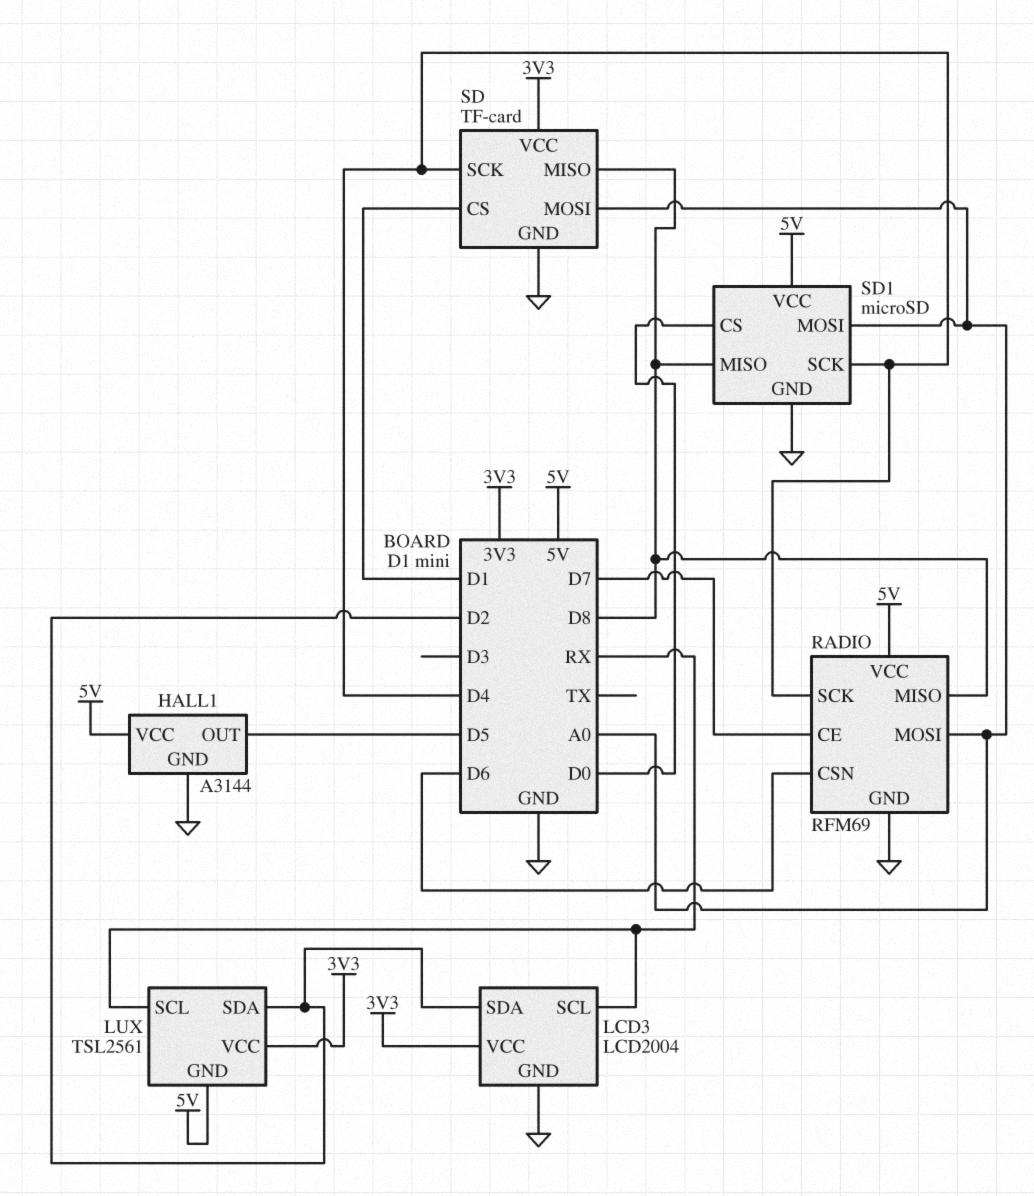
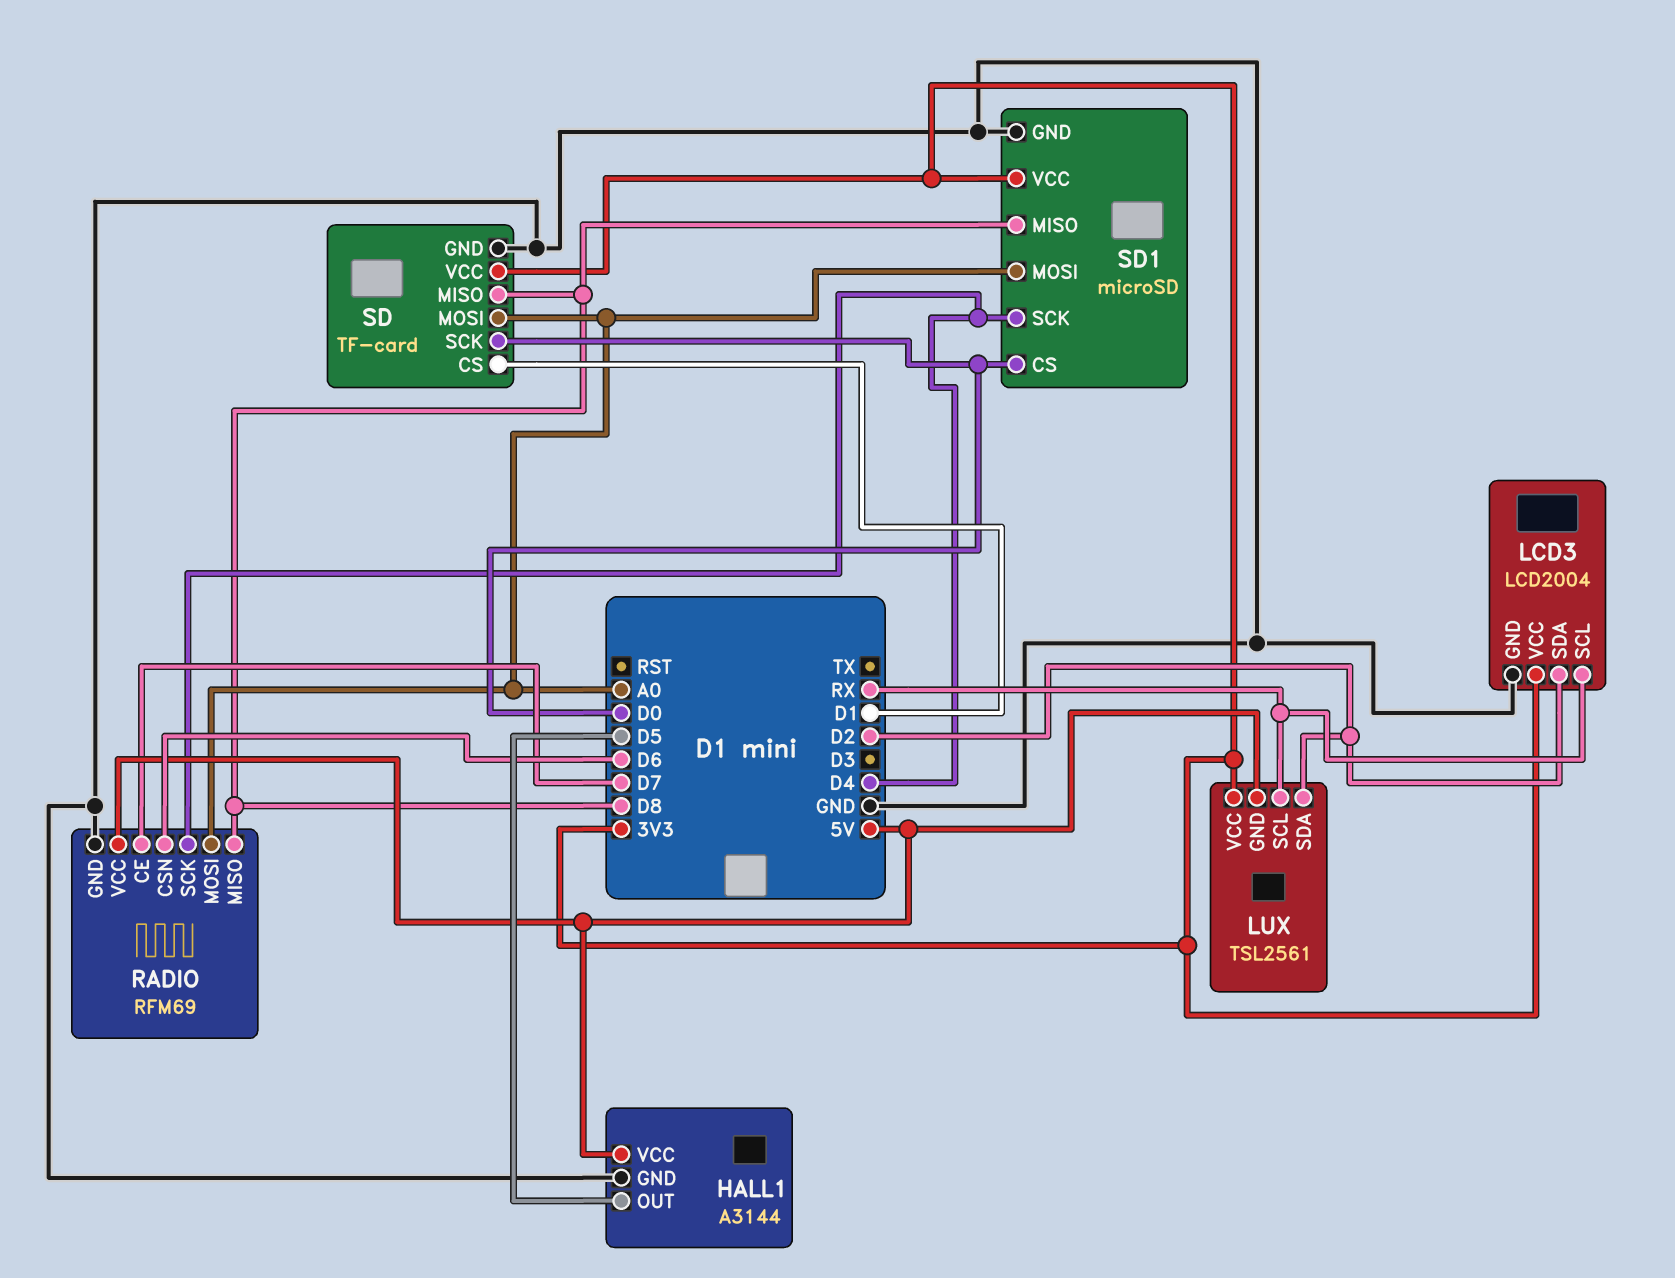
SD pin SCK: D4 -> D0
SD1 pin VCC: 5V -> 3V3

